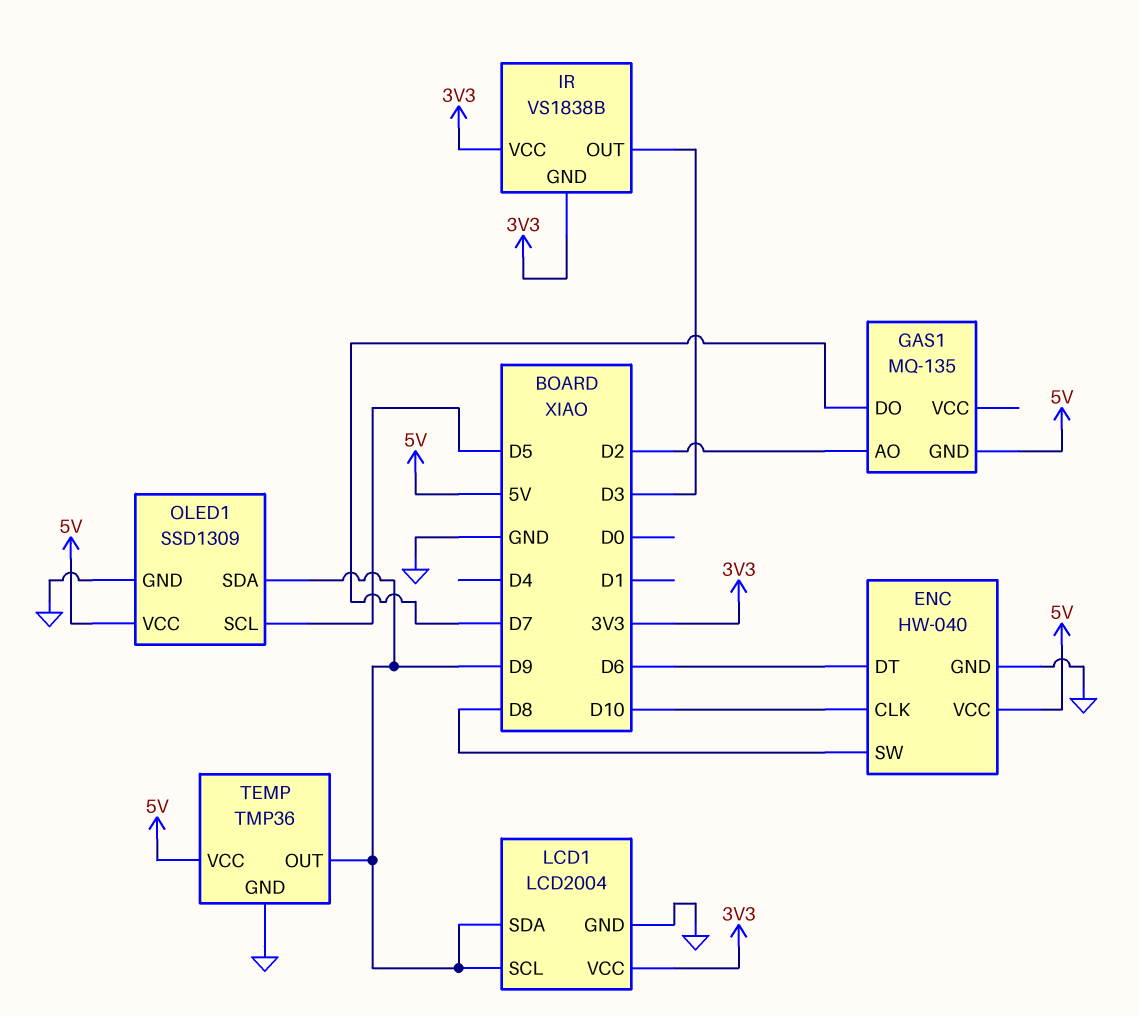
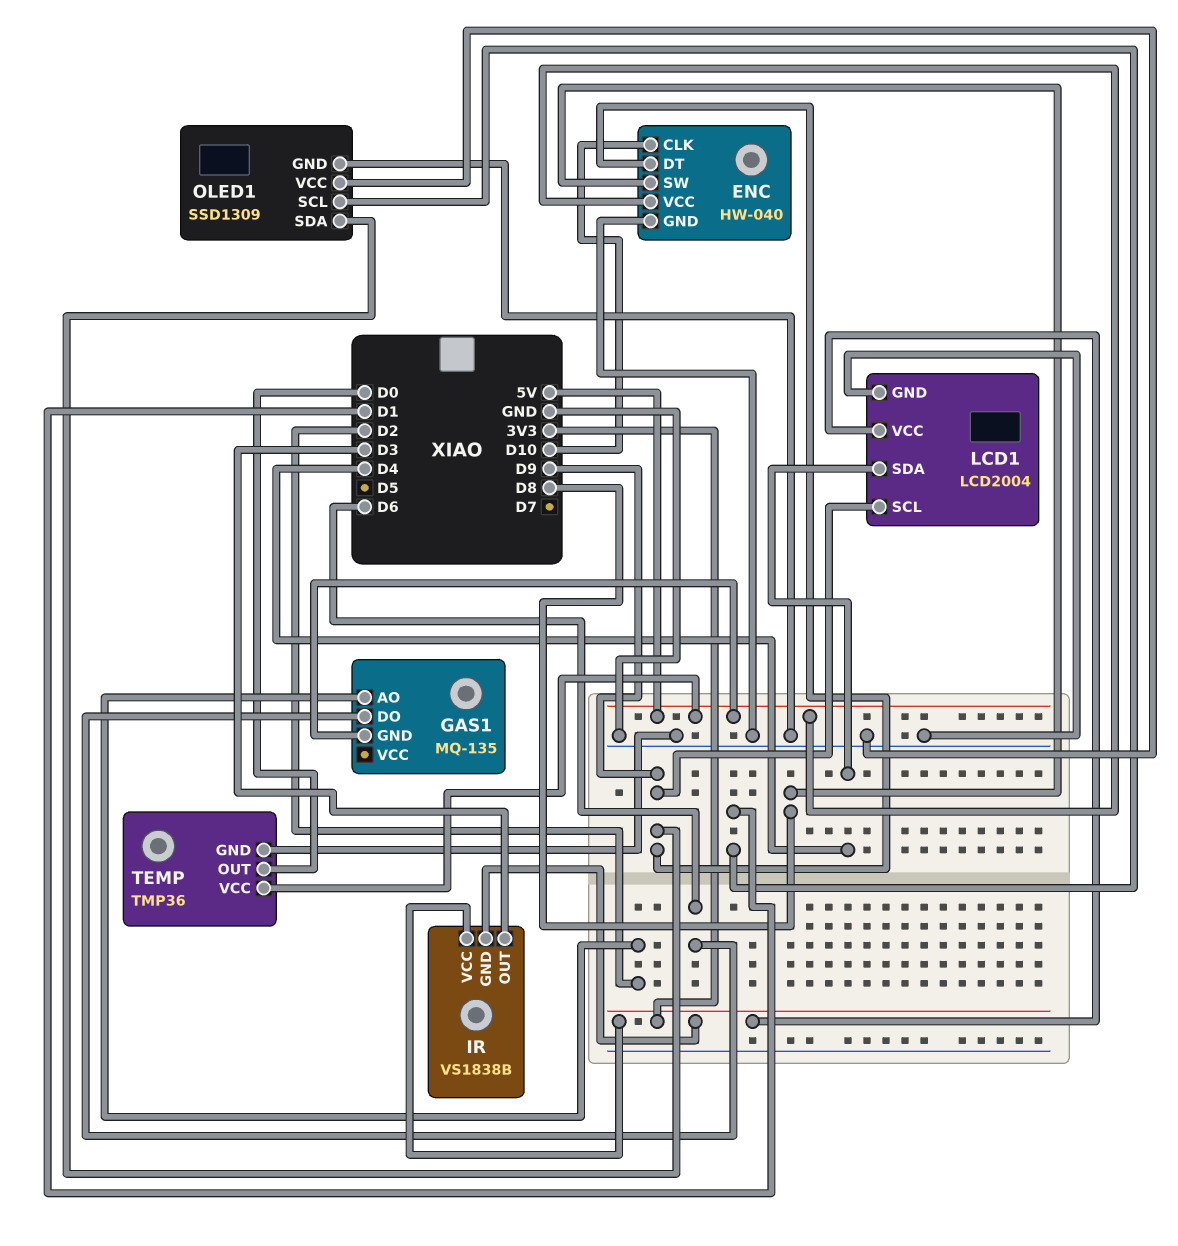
ENC pin DT: D6 -> D9
GAS1 pin DO: D7 -> D6
LCD1 pin SDA: D9 -> D4
OLED1 pin SCL: D5 -> D1
OLED1 pin VCC: 5V -> GND
TEMP pin OUT: D9 -> D0

